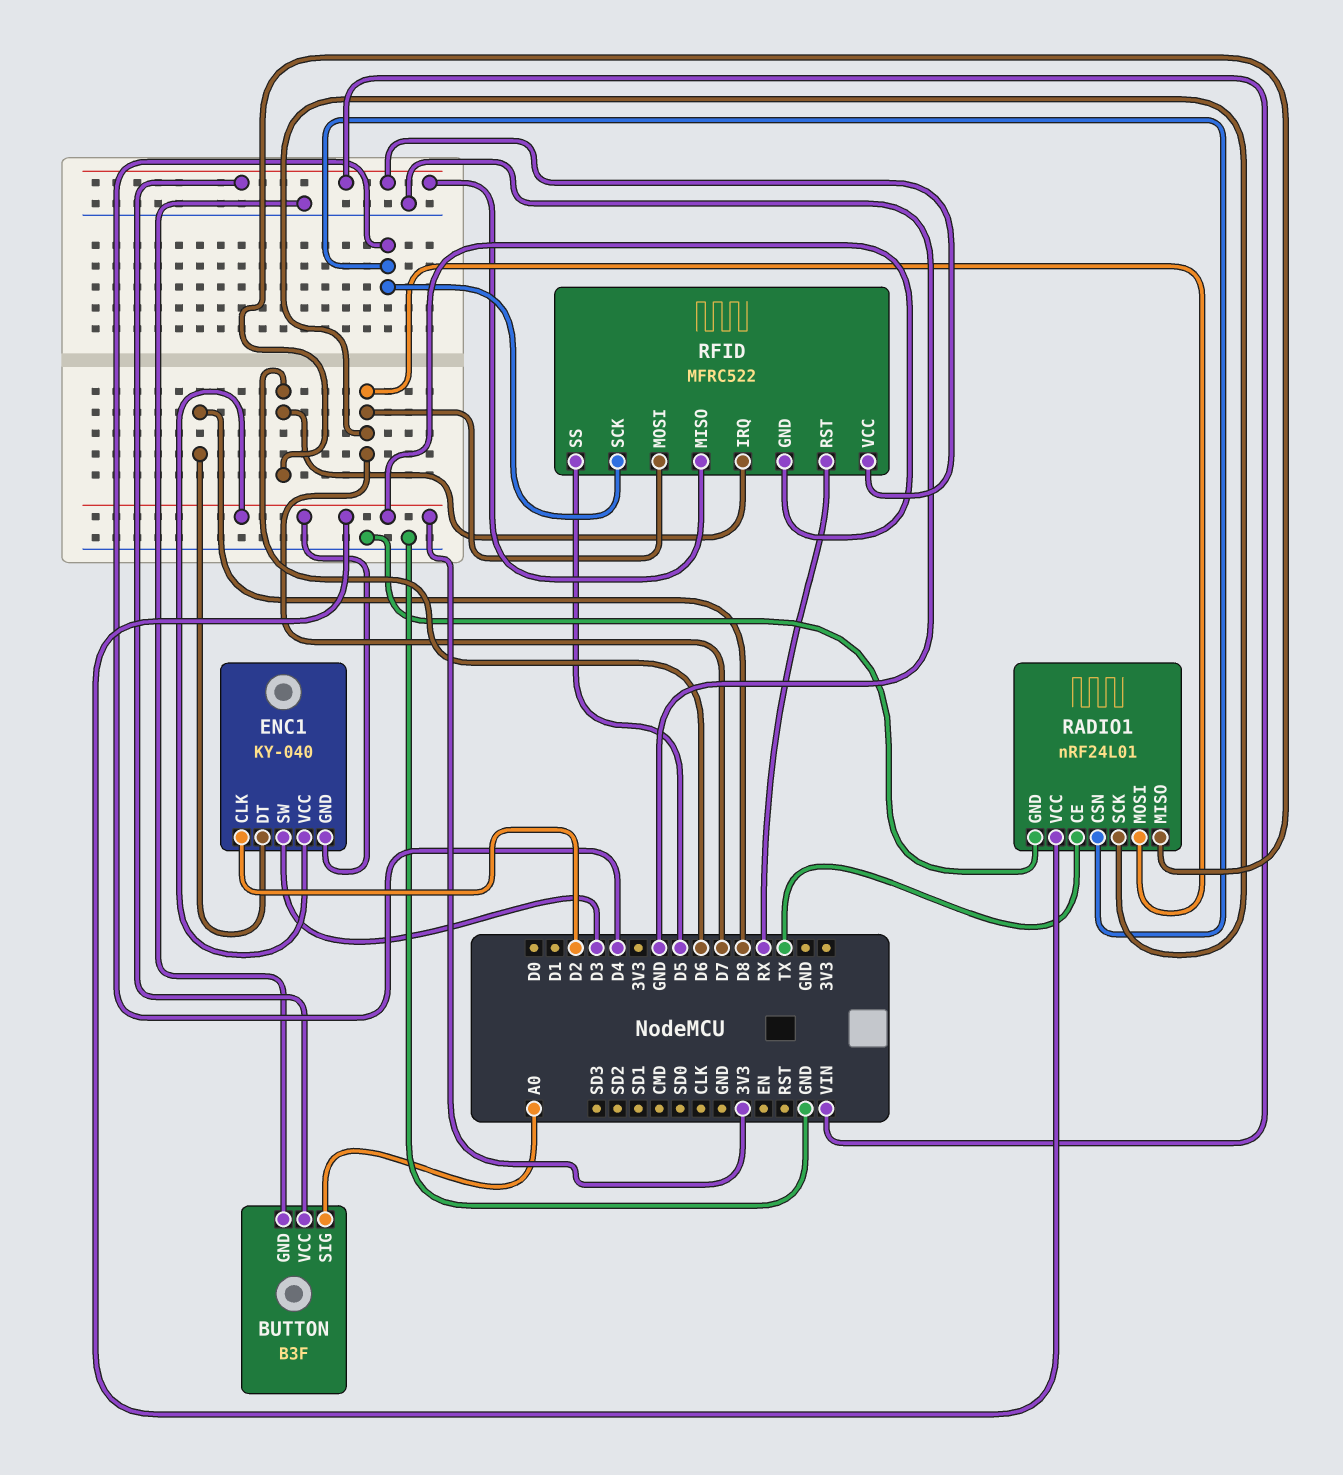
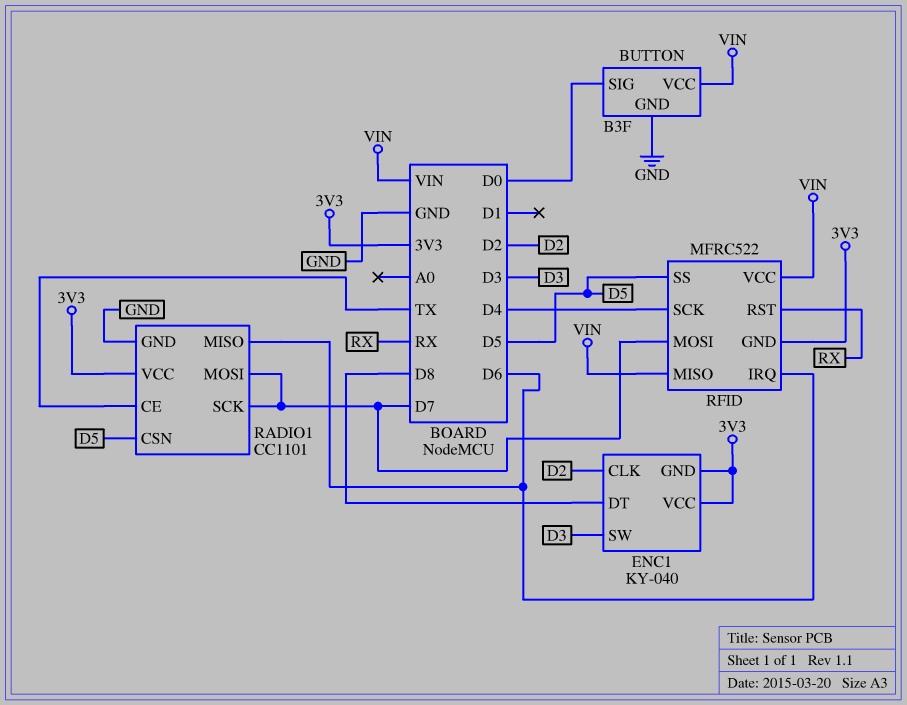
BUTTON pin SIG: A0 -> D0
RADIO1: nRF24L01 -> CC1101
RADIO1 pin CSN: D4 -> D5

